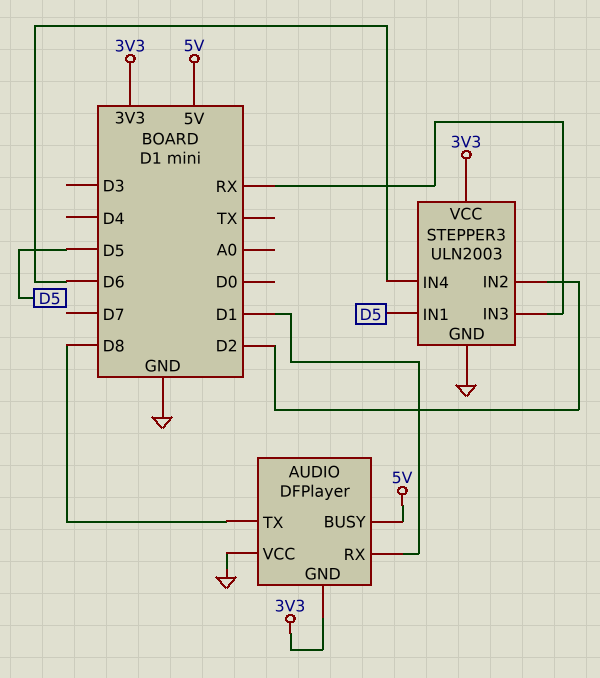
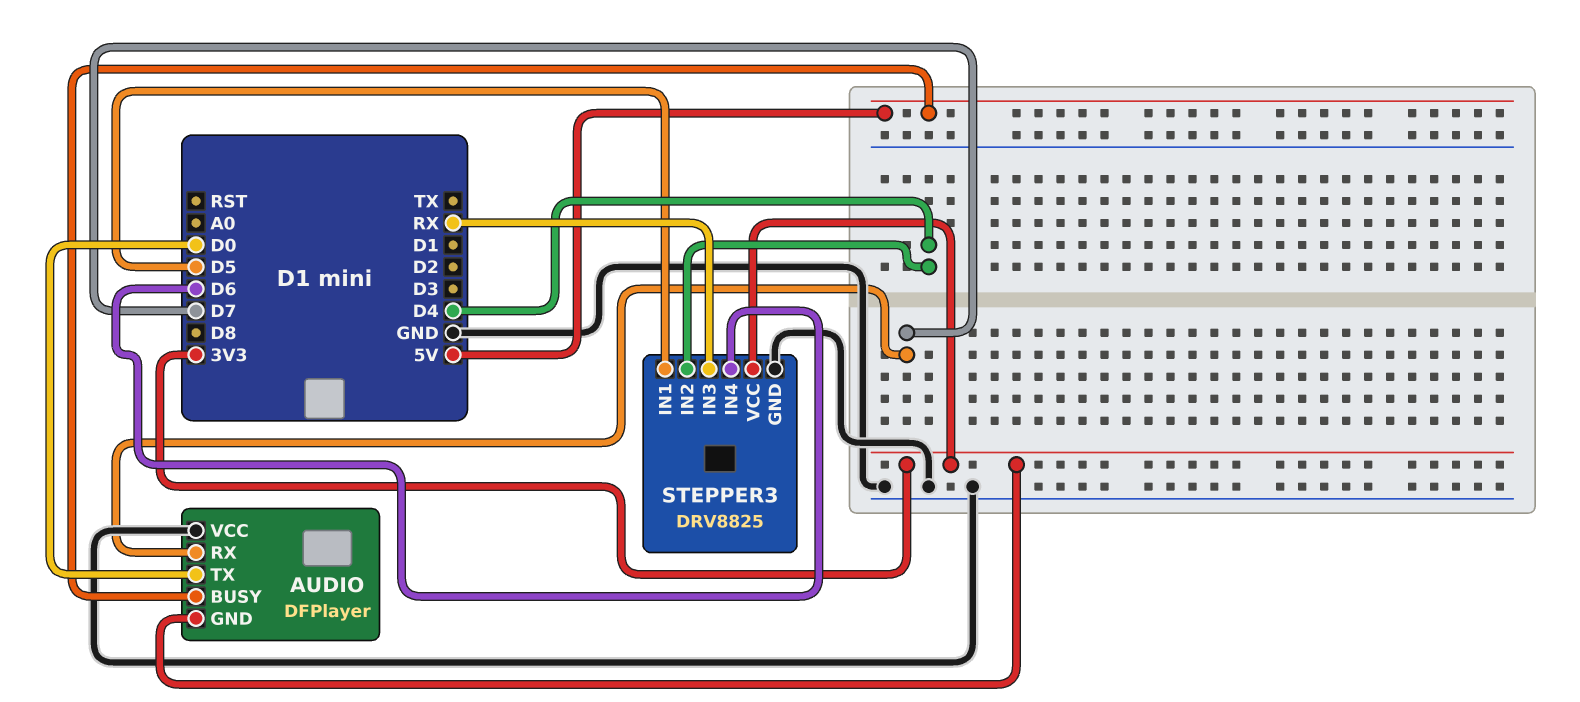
AUDIO pin RX: D1 -> D7
AUDIO pin TX: D8 -> D0
STEPPER3: ULN2003 -> DRV8825
STEPPER3 pin IN2: D2 -> D4

